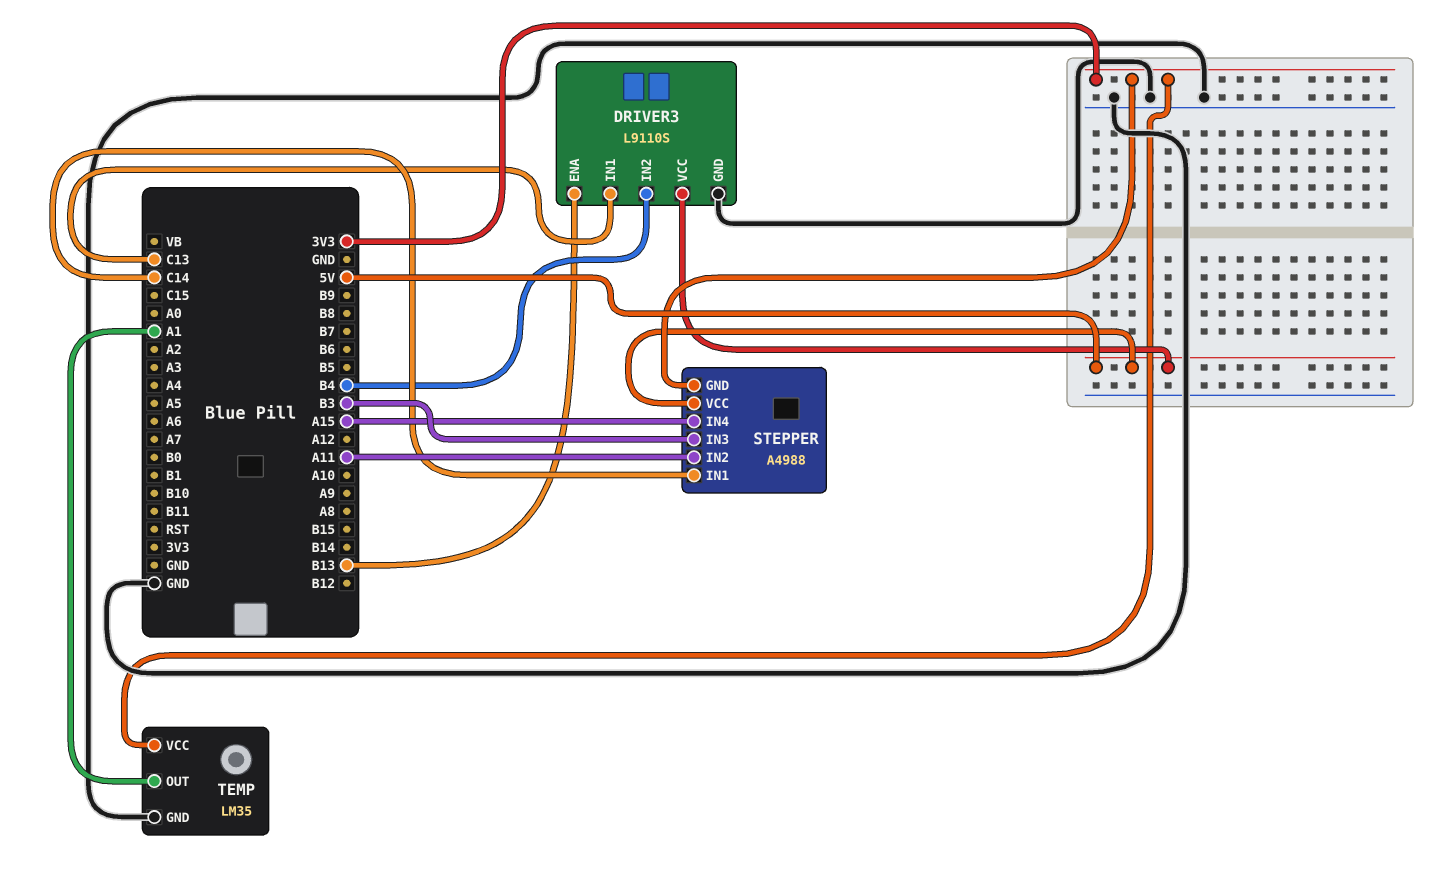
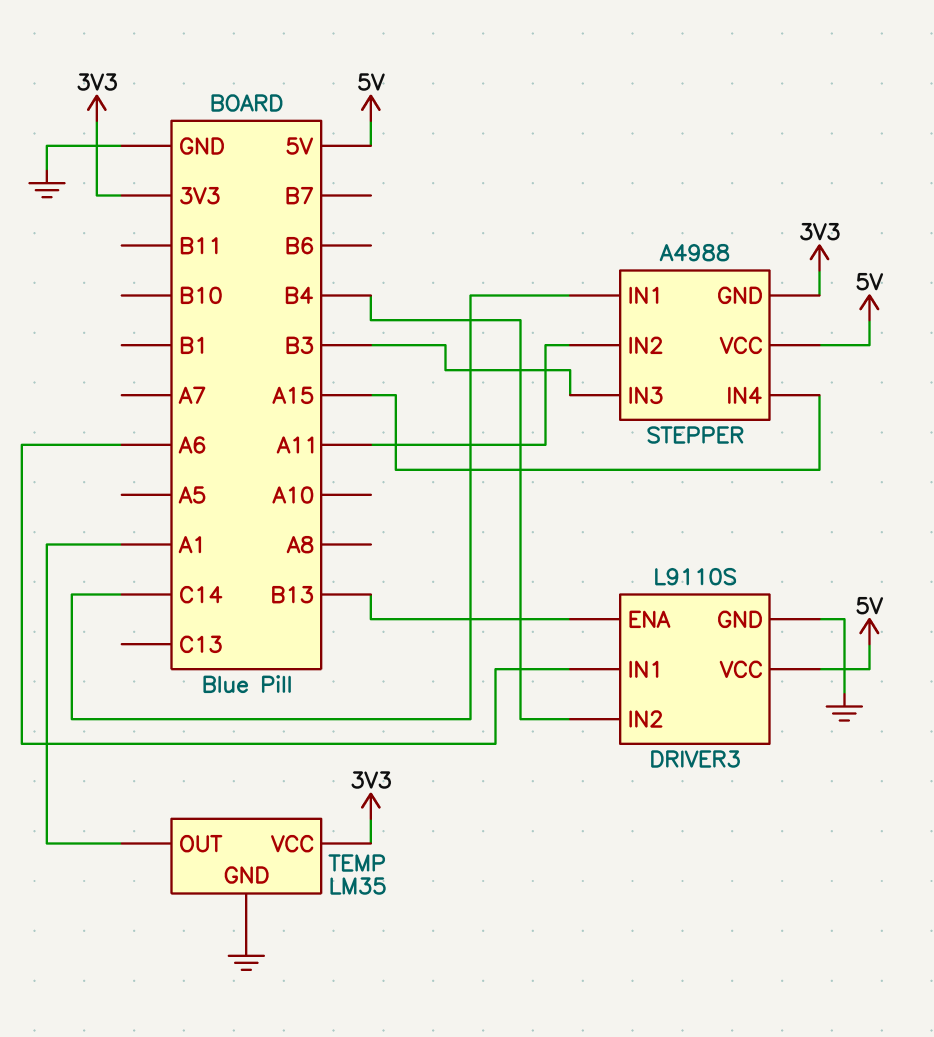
DRIVER3 pin IN1: C13 -> A6

